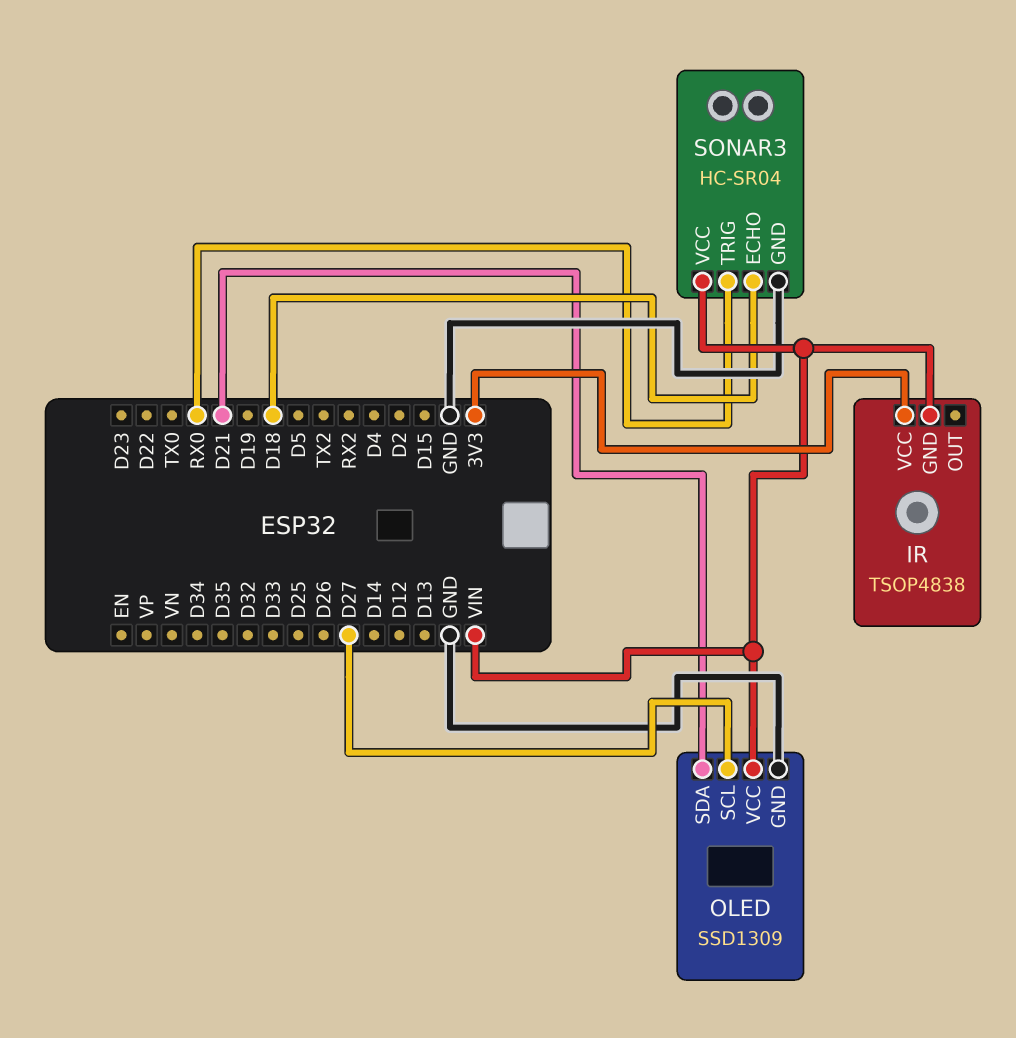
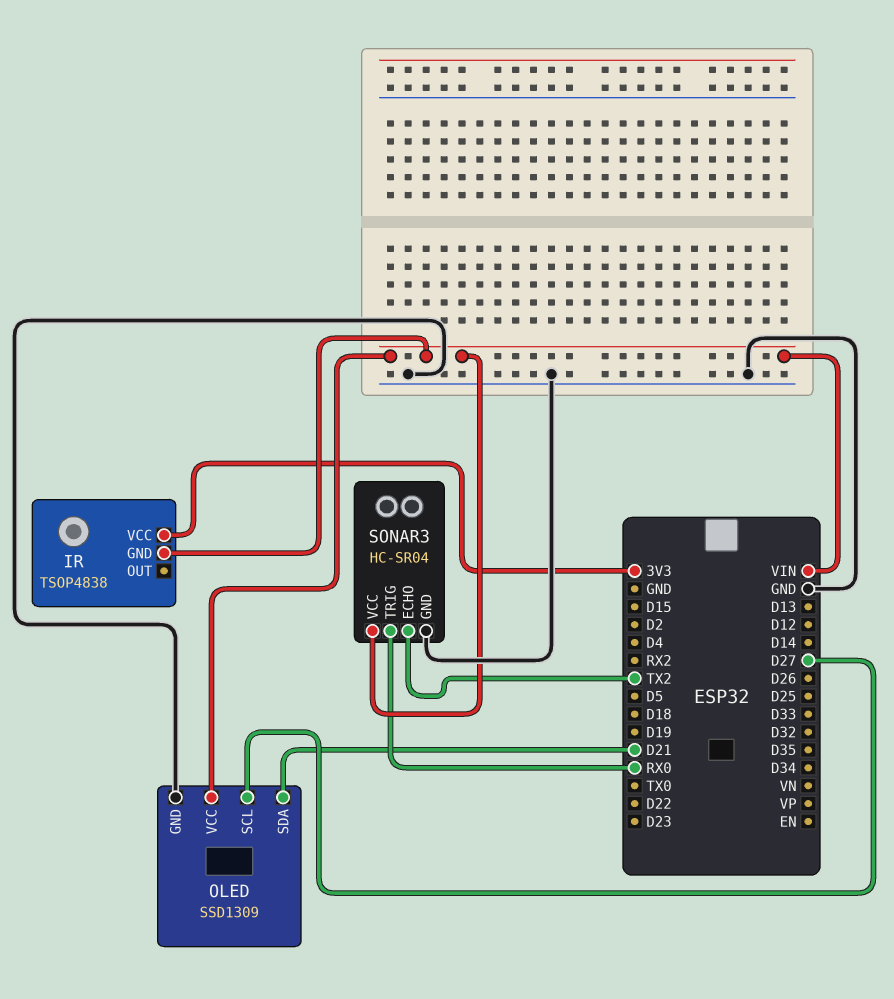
SONAR3 pin ECHO: D18 -> TX2

